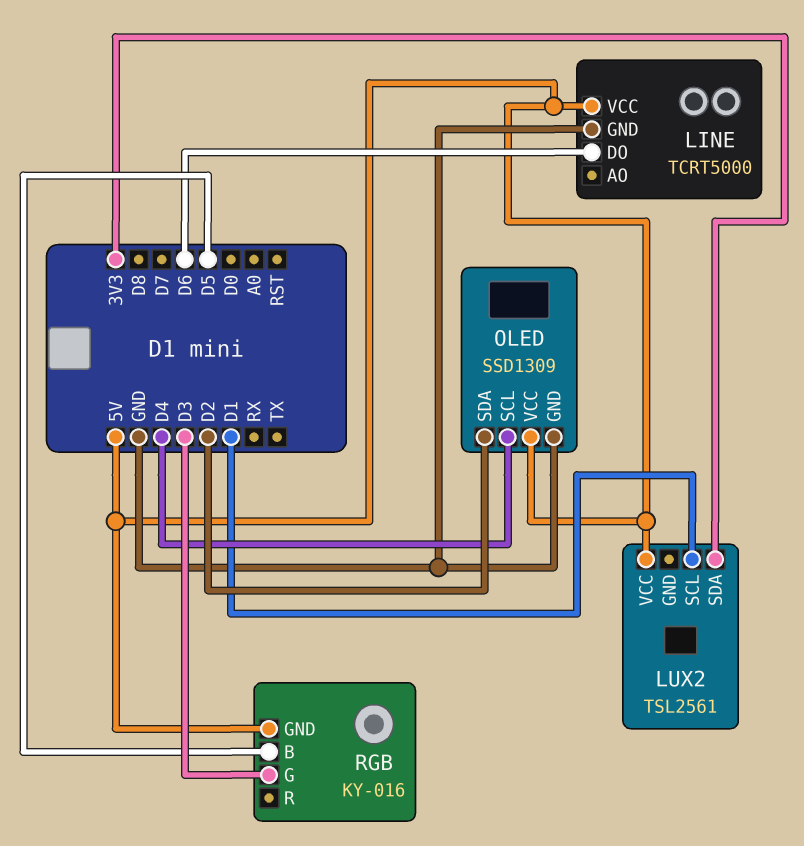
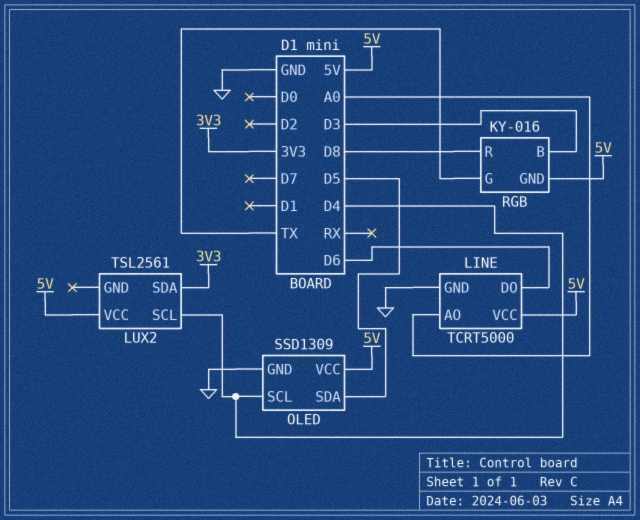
LINE pin AO: none -> A0
LUX2 pin SCL: D1 -> D4
OLED pin SDA: D2 -> D5
RGB pin B: D5 -> D3
RGB pin G: D3 -> TX
RGB pin R: none -> D8

